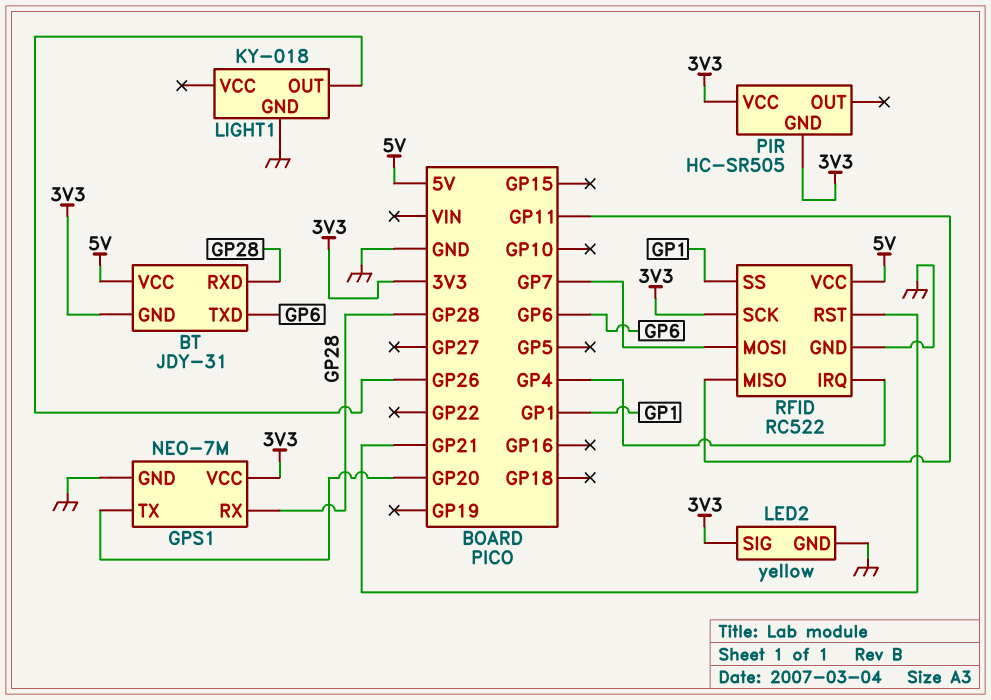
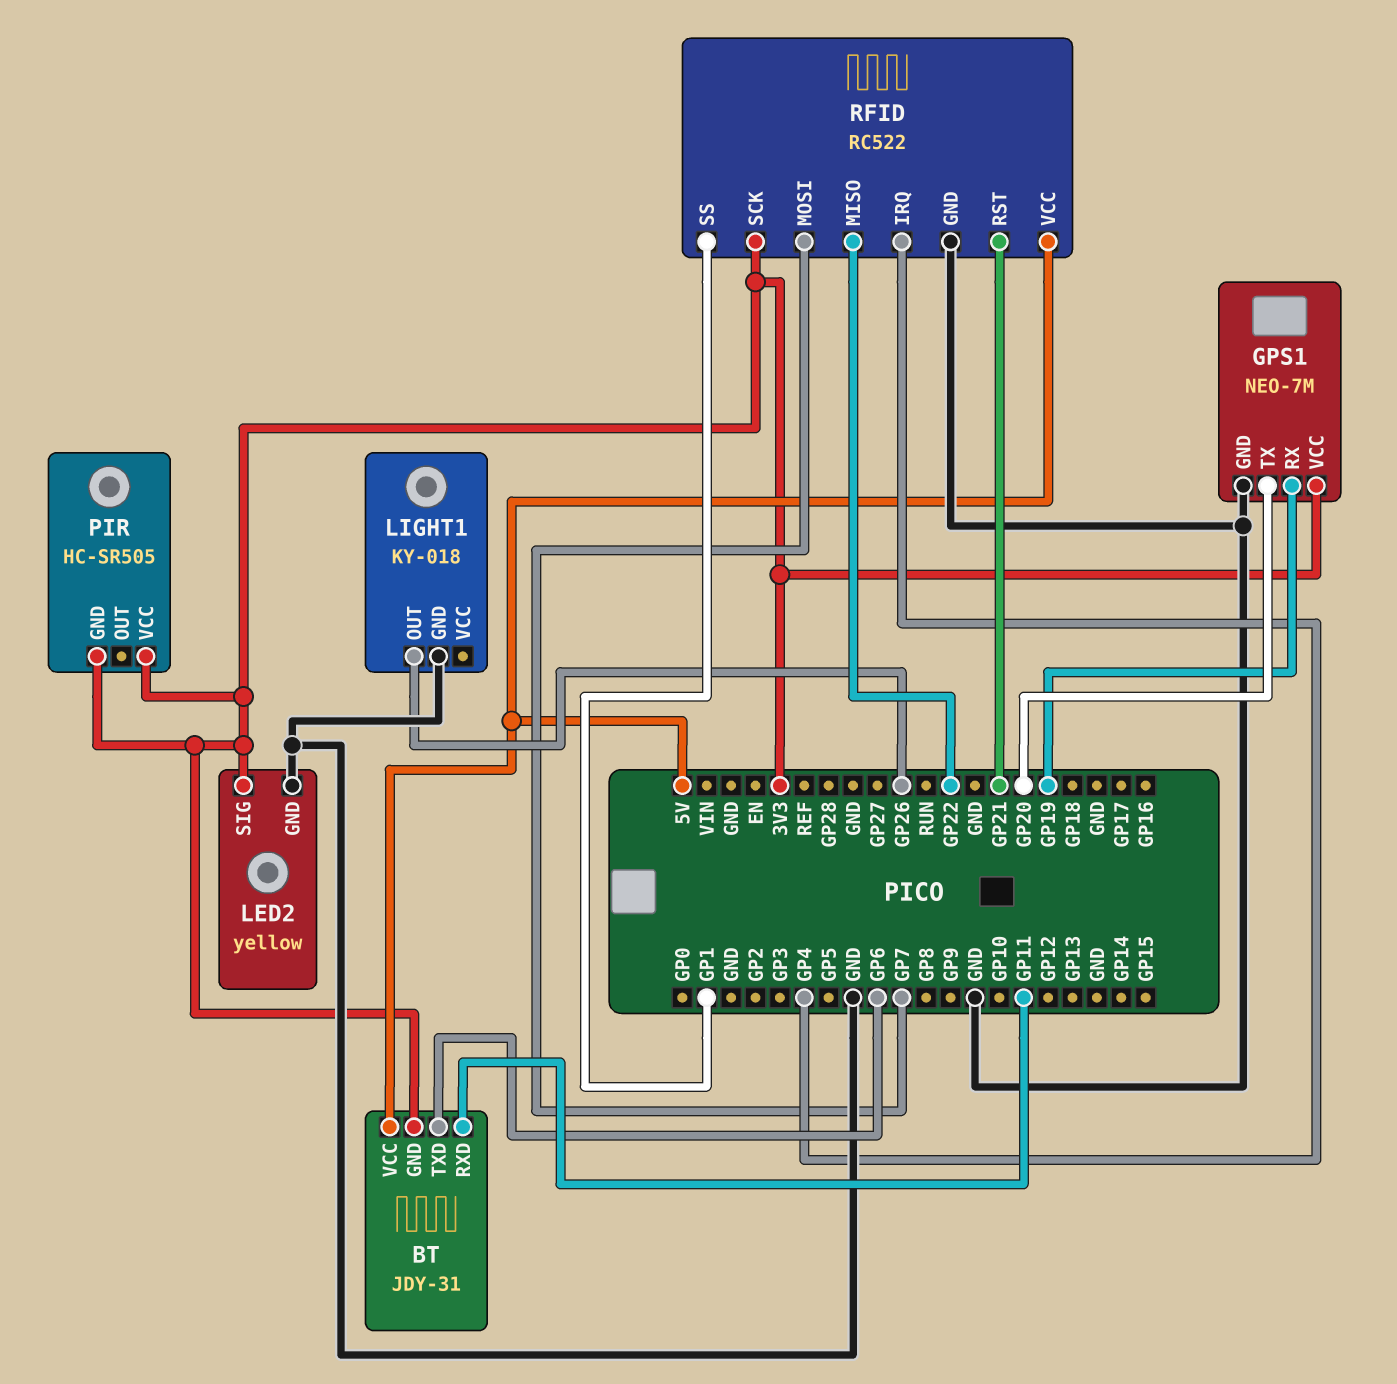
BT pin RXD: GP28 -> GP11
GPS1 pin RX: GP28 -> GP19
RFID pin MISO: GP11 -> GP22

